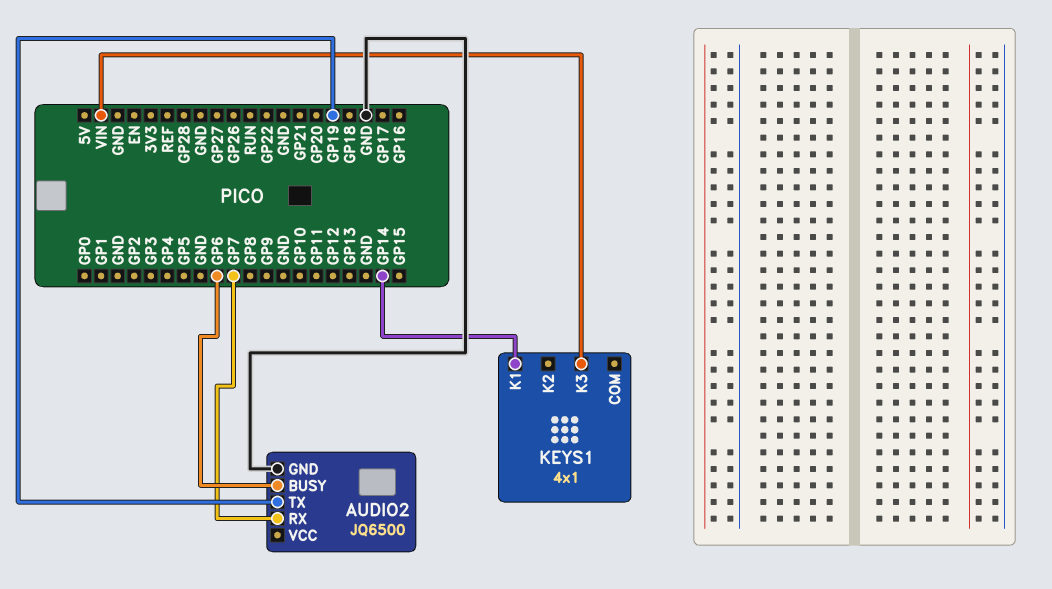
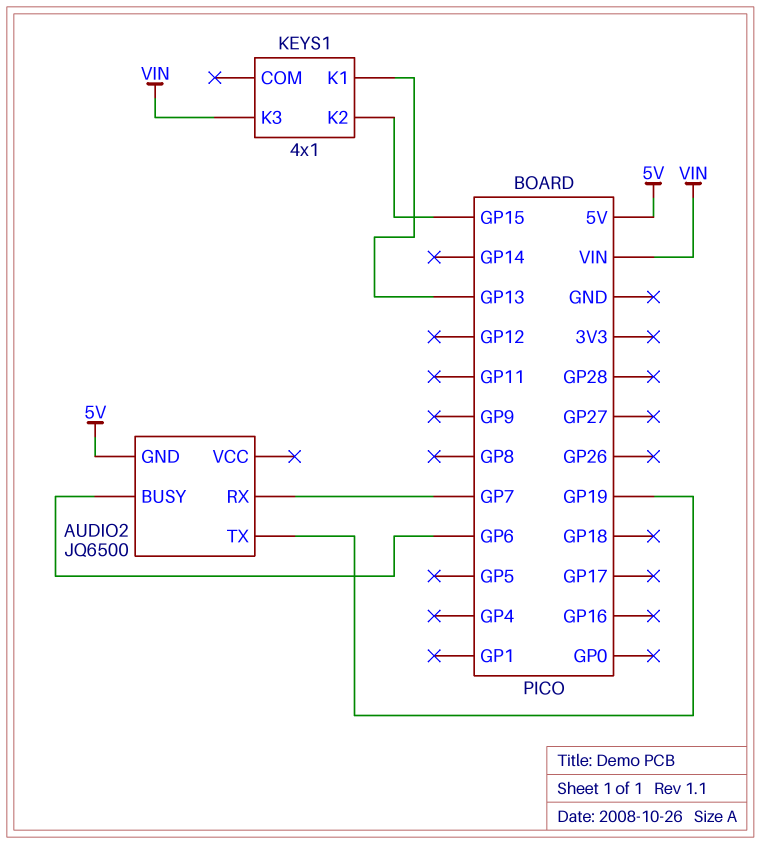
AUDIO2 pin GND: GND -> 5V
KEYS1 pin K1: GP14 -> GP13
KEYS1 pin K2: none -> GP15

